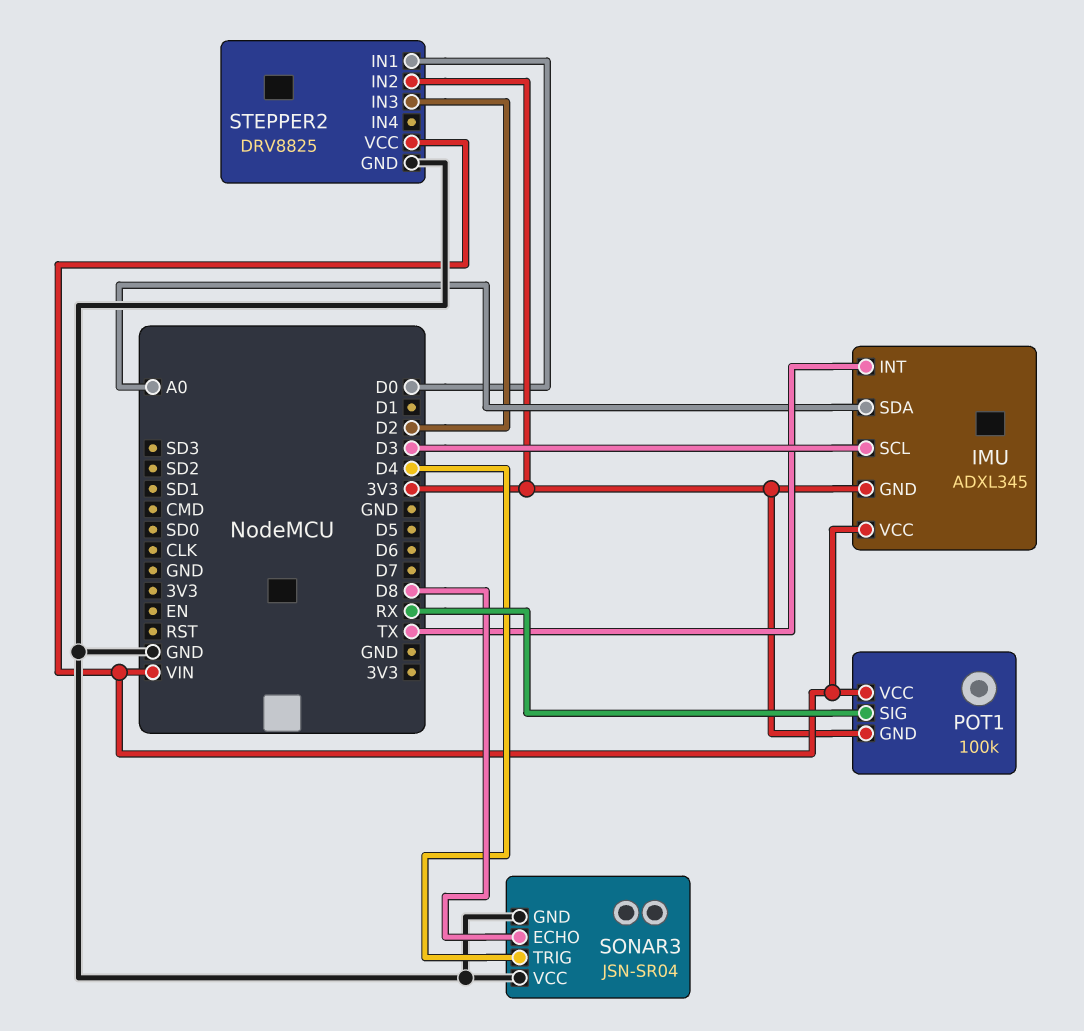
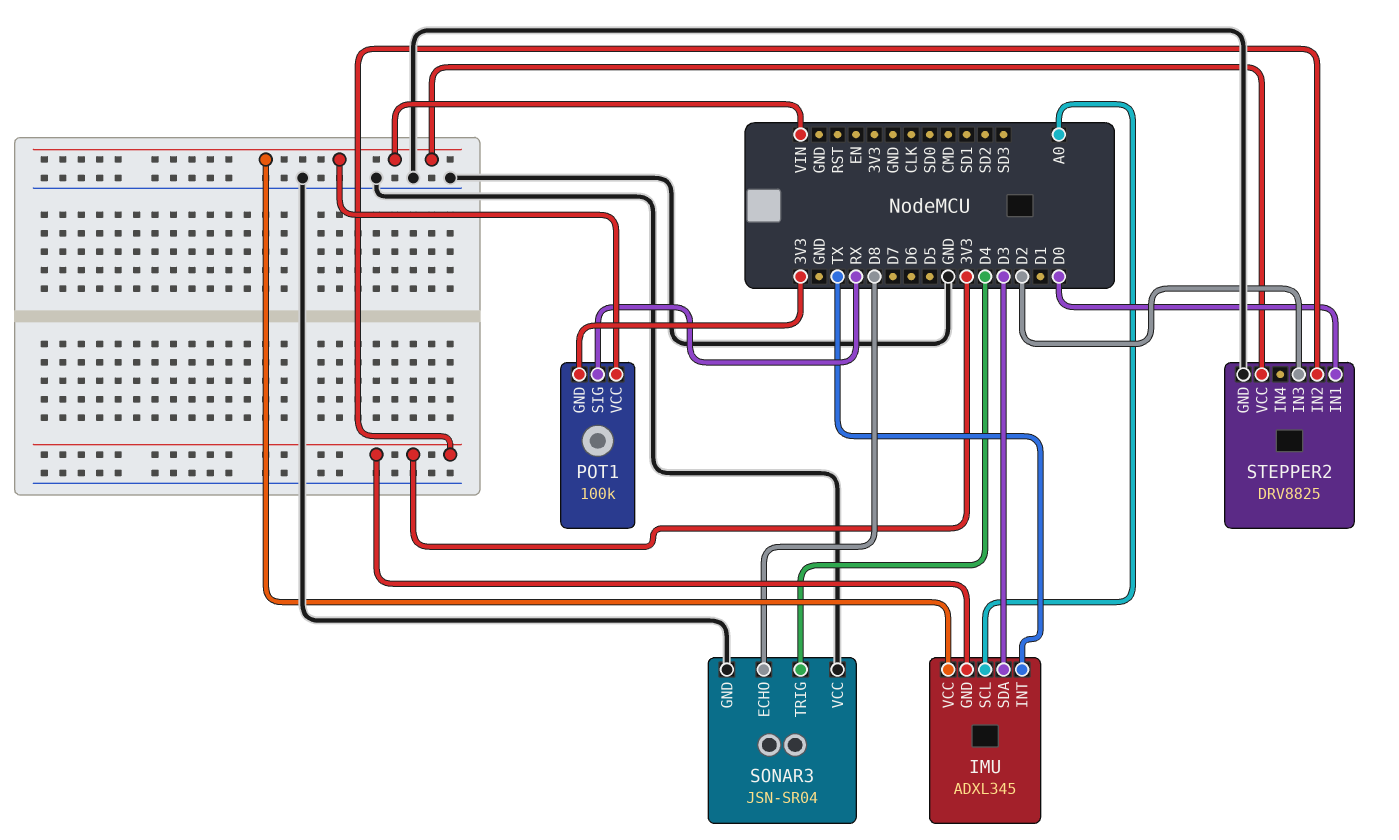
IMU pin SCL: D3 -> A0
IMU pin SDA: A0 -> D3

